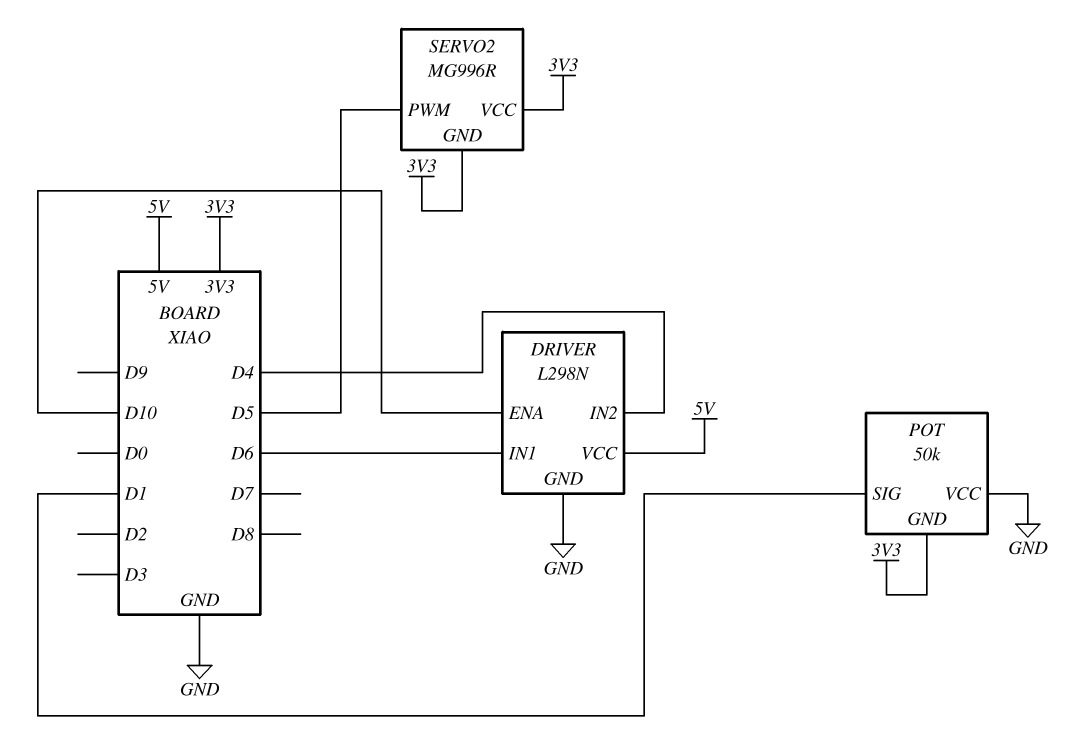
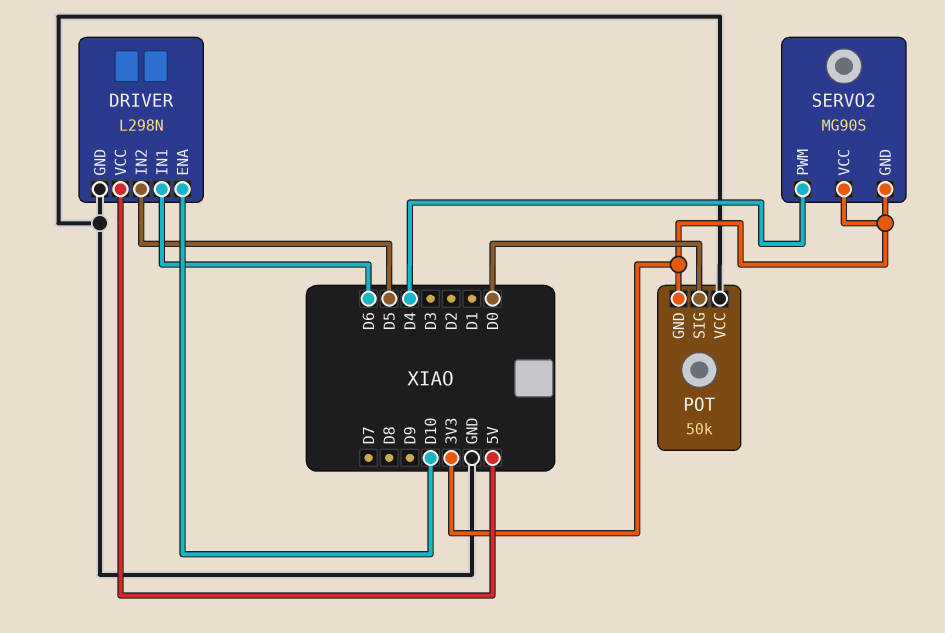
DRIVER pin IN2: D4 -> D5
POT pin SIG: D1 -> D0
SERVO2: MG996R -> MG90S
SERVO2 pin PWM: D5 -> D4

